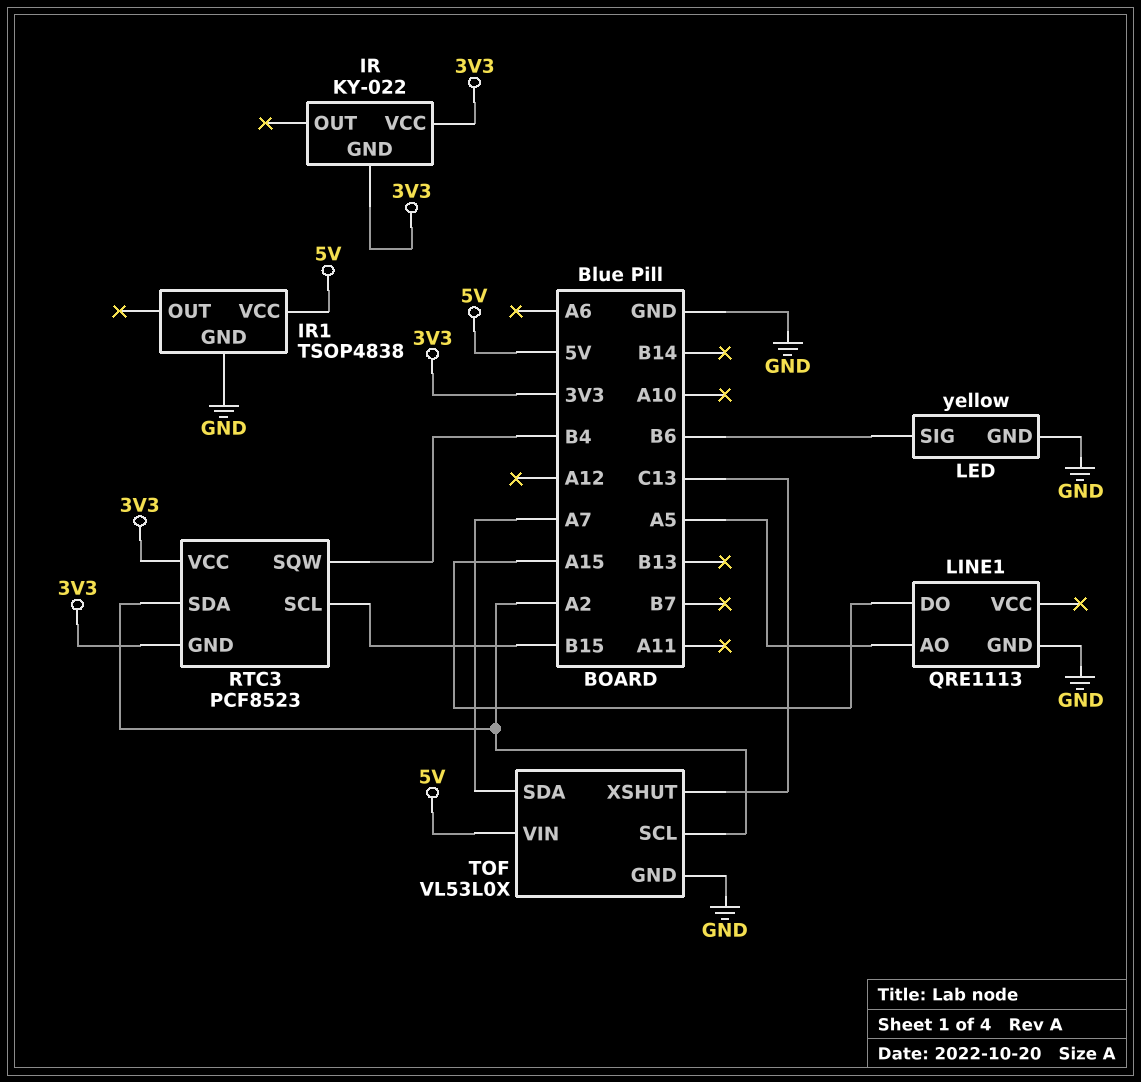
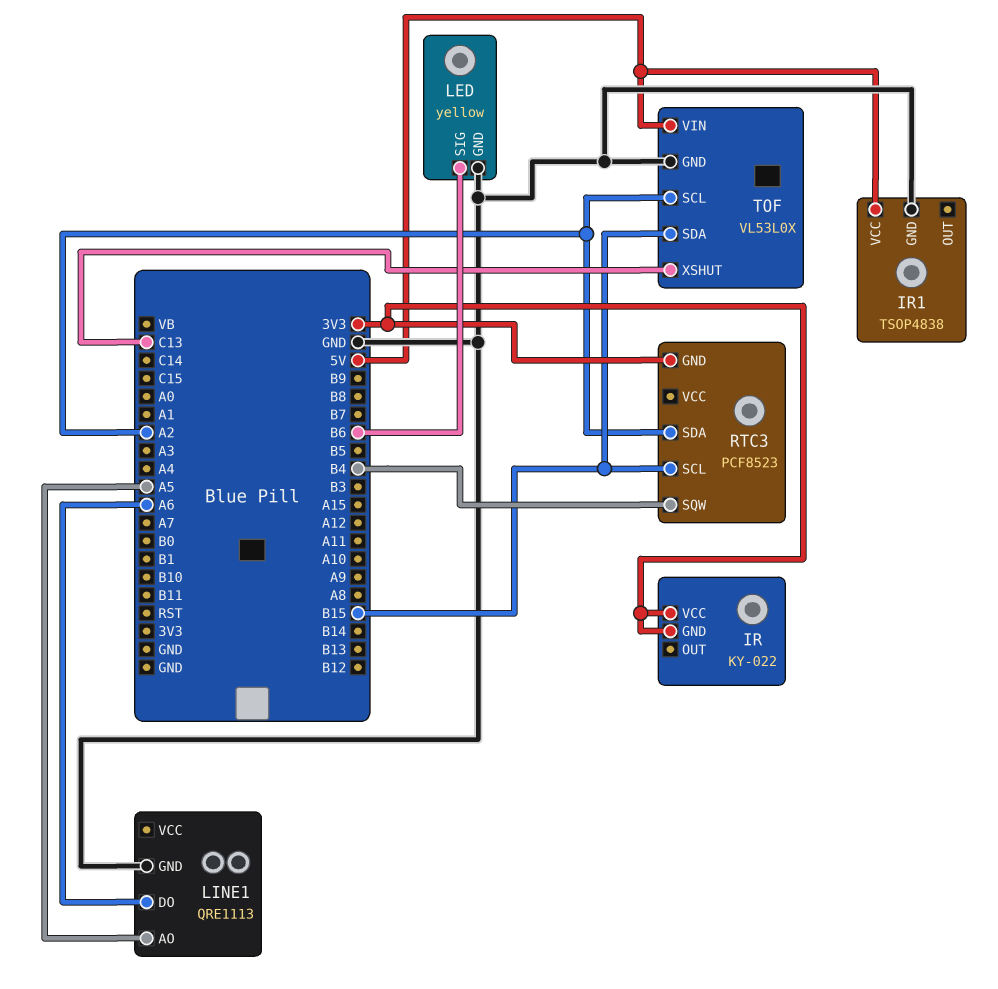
LINE1 pin DO: A15 -> A6
RTC3 pin VCC: 3V3 -> none
TOF pin SDA: A7 -> B15

